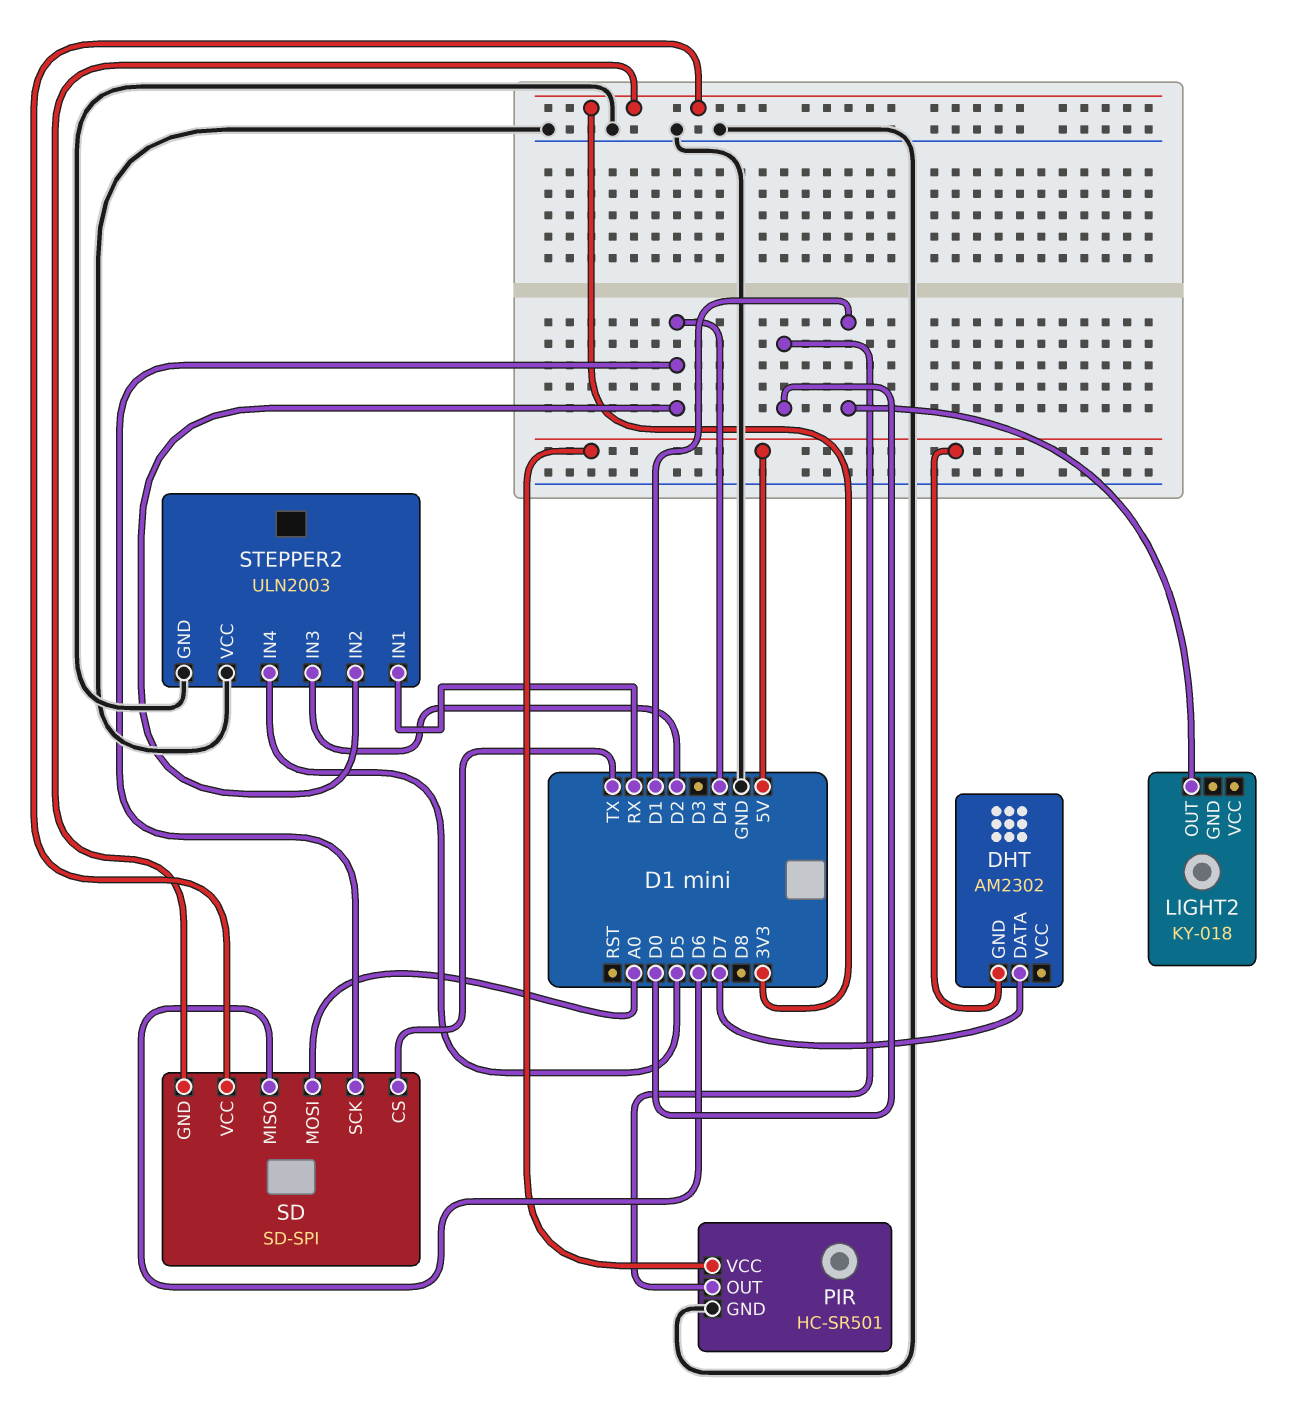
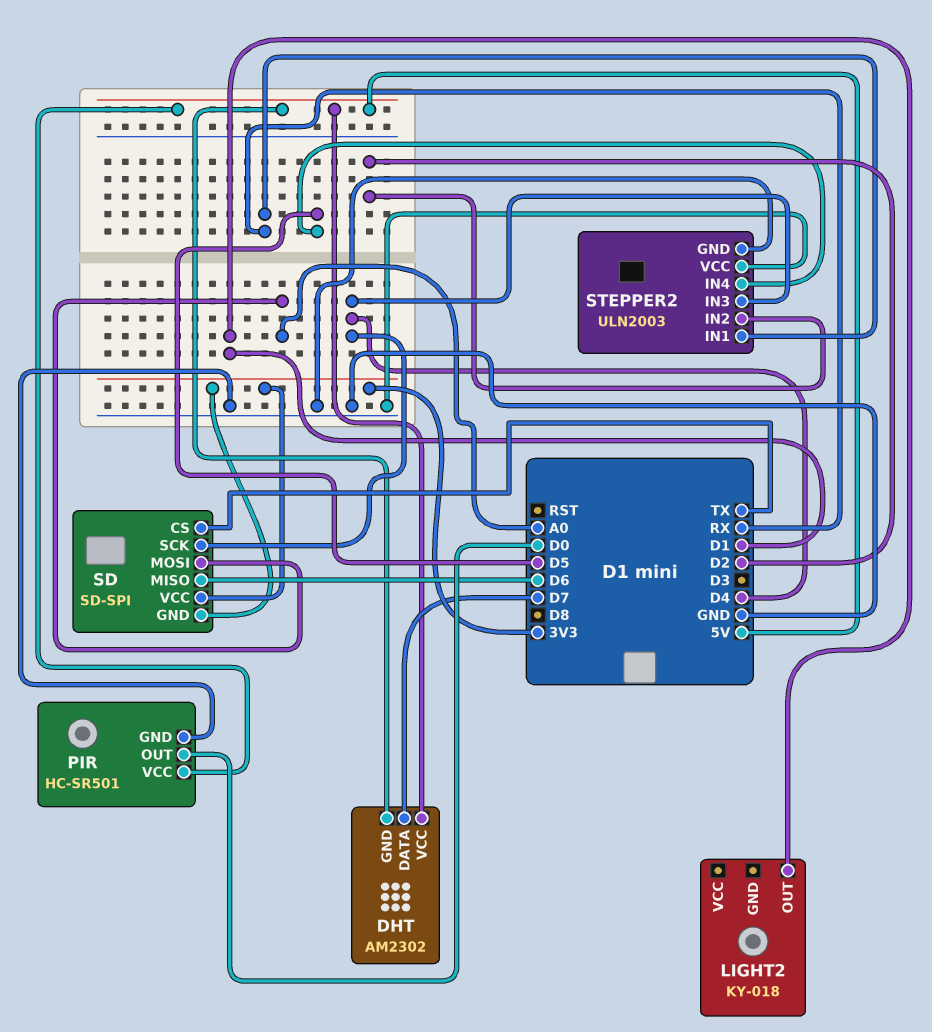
DHT pin VCC: none -> 5V
STEPPER2 pin IN2: D4 -> D2
STEPPER2 pin IN3: D2 -> D4

